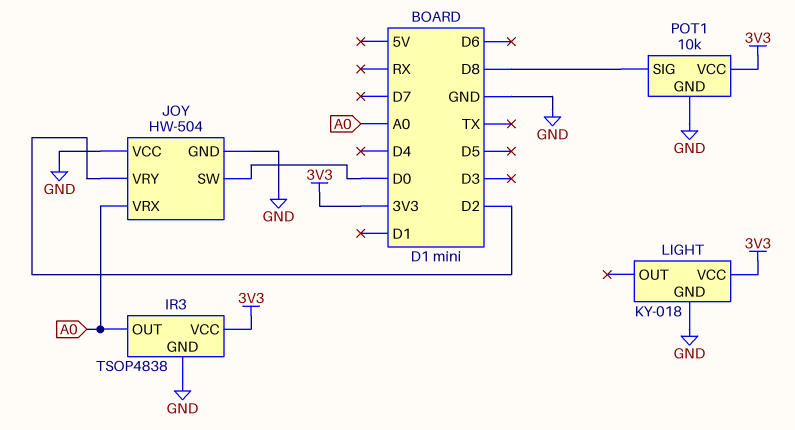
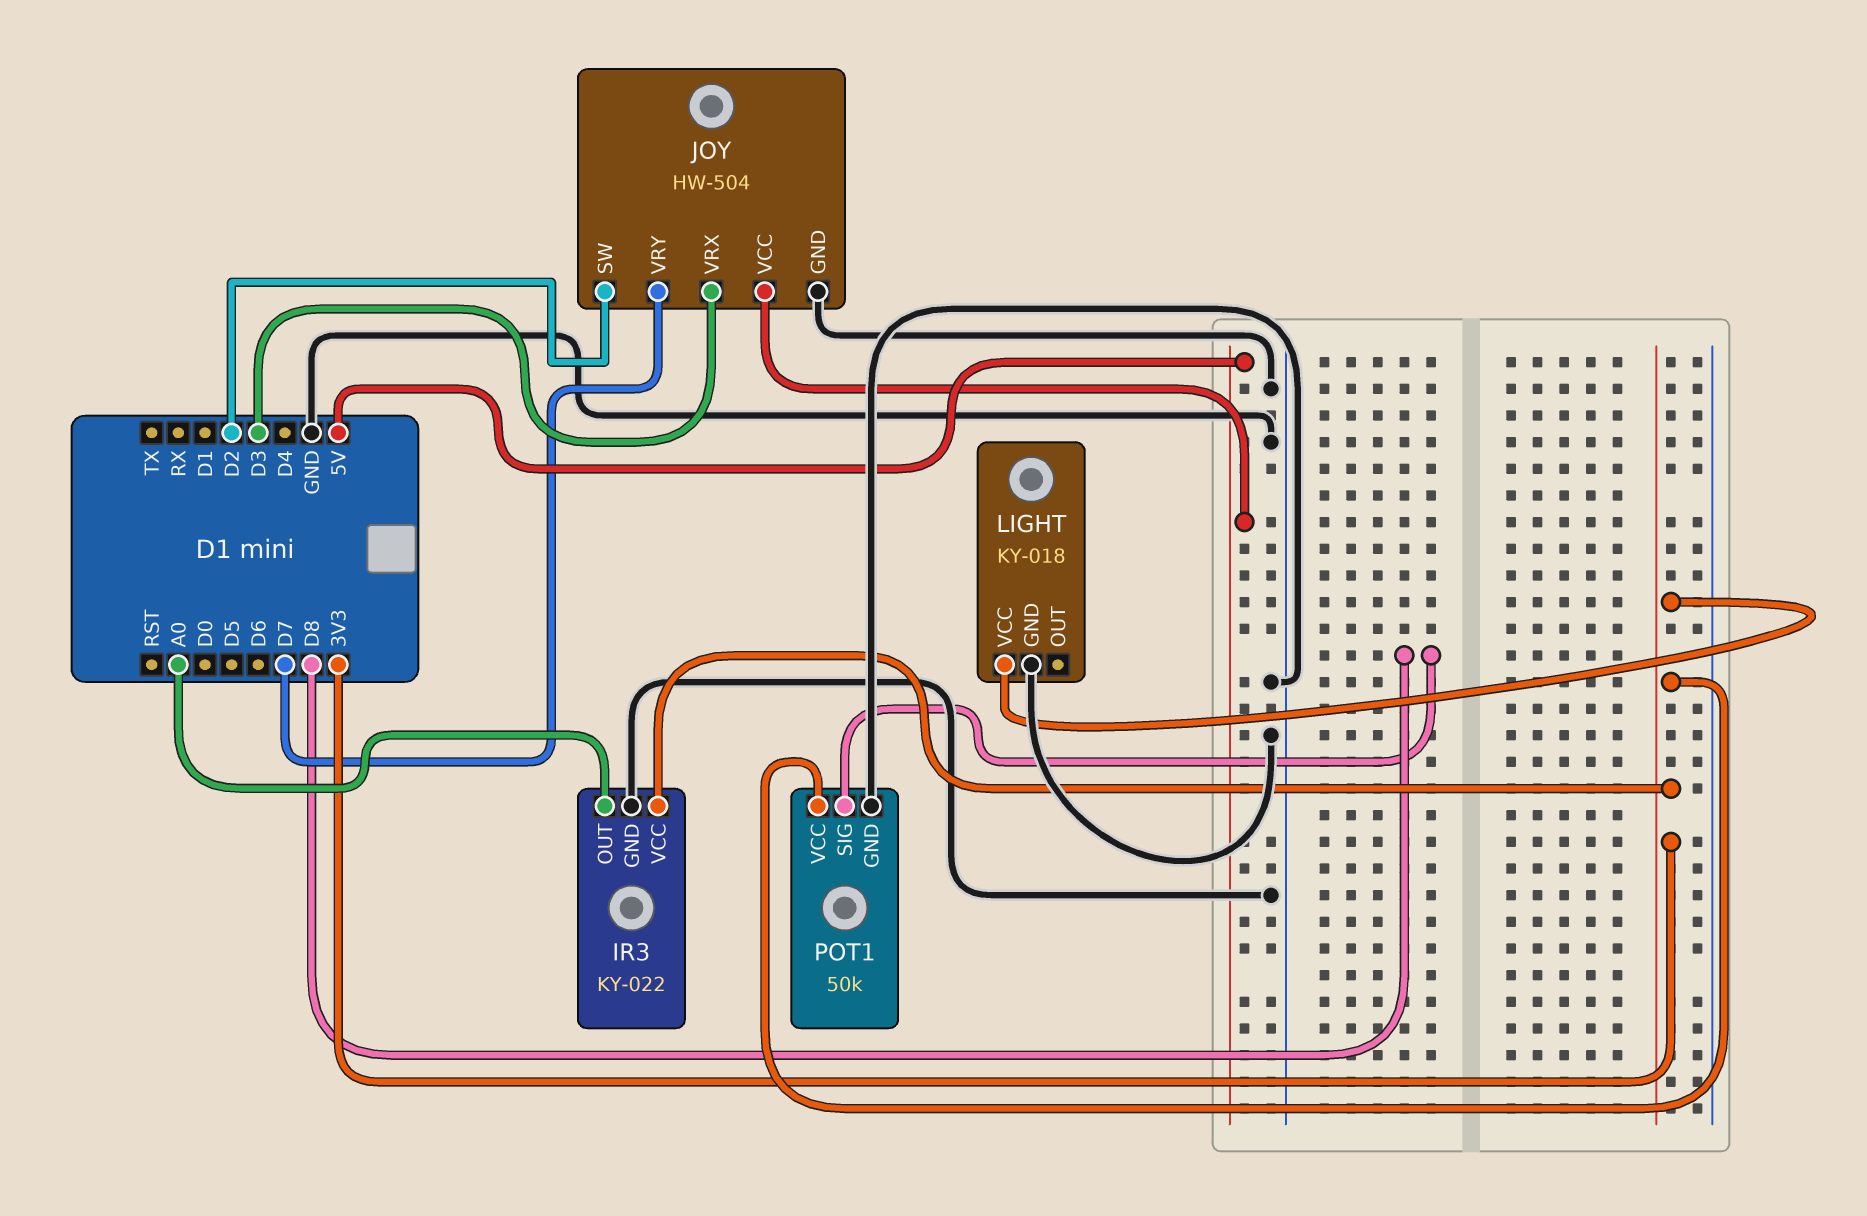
IR3: TSOP4838 -> KY-022
JOY pin SW: D0 -> D2
JOY pin VCC: GND -> 5V
JOY pin VRX: A0 -> D3
JOY pin VRY: D2 -> D7
POT1: 10k -> 50k

